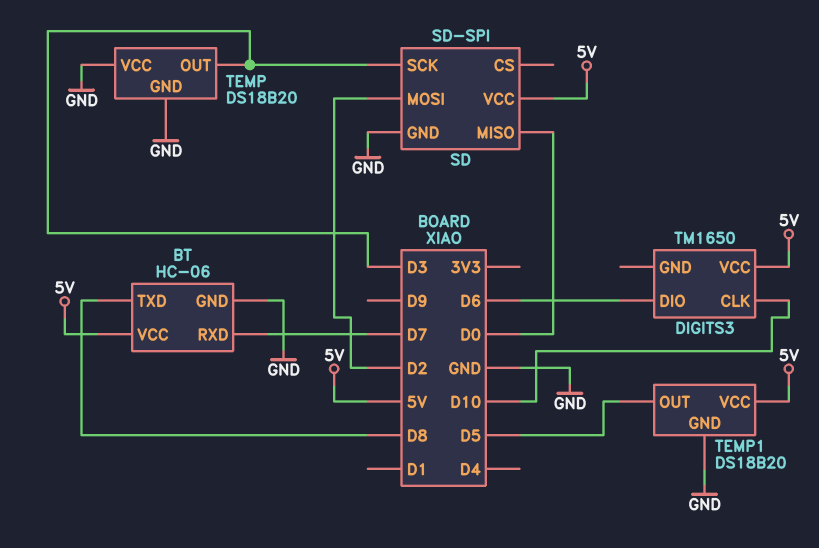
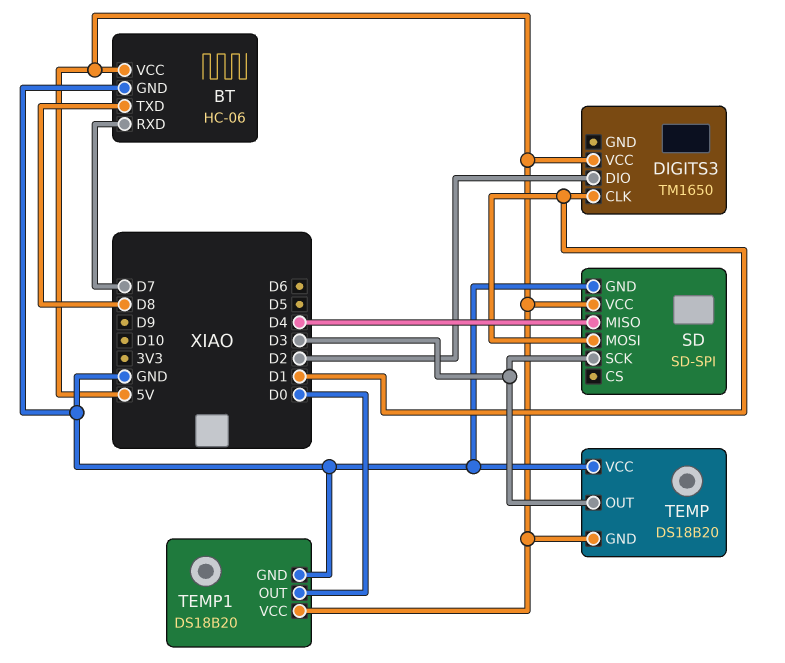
DIGITS3 pin CLK: D10 -> D1
DIGITS3 pin DIO: D6 -> D2
SD pin MISO: D0 -> D4
SD pin MOSI: D2 -> D1
TEMP pin GND: GND -> 5V
TEMP1 pin OUT: D5 -> D0

